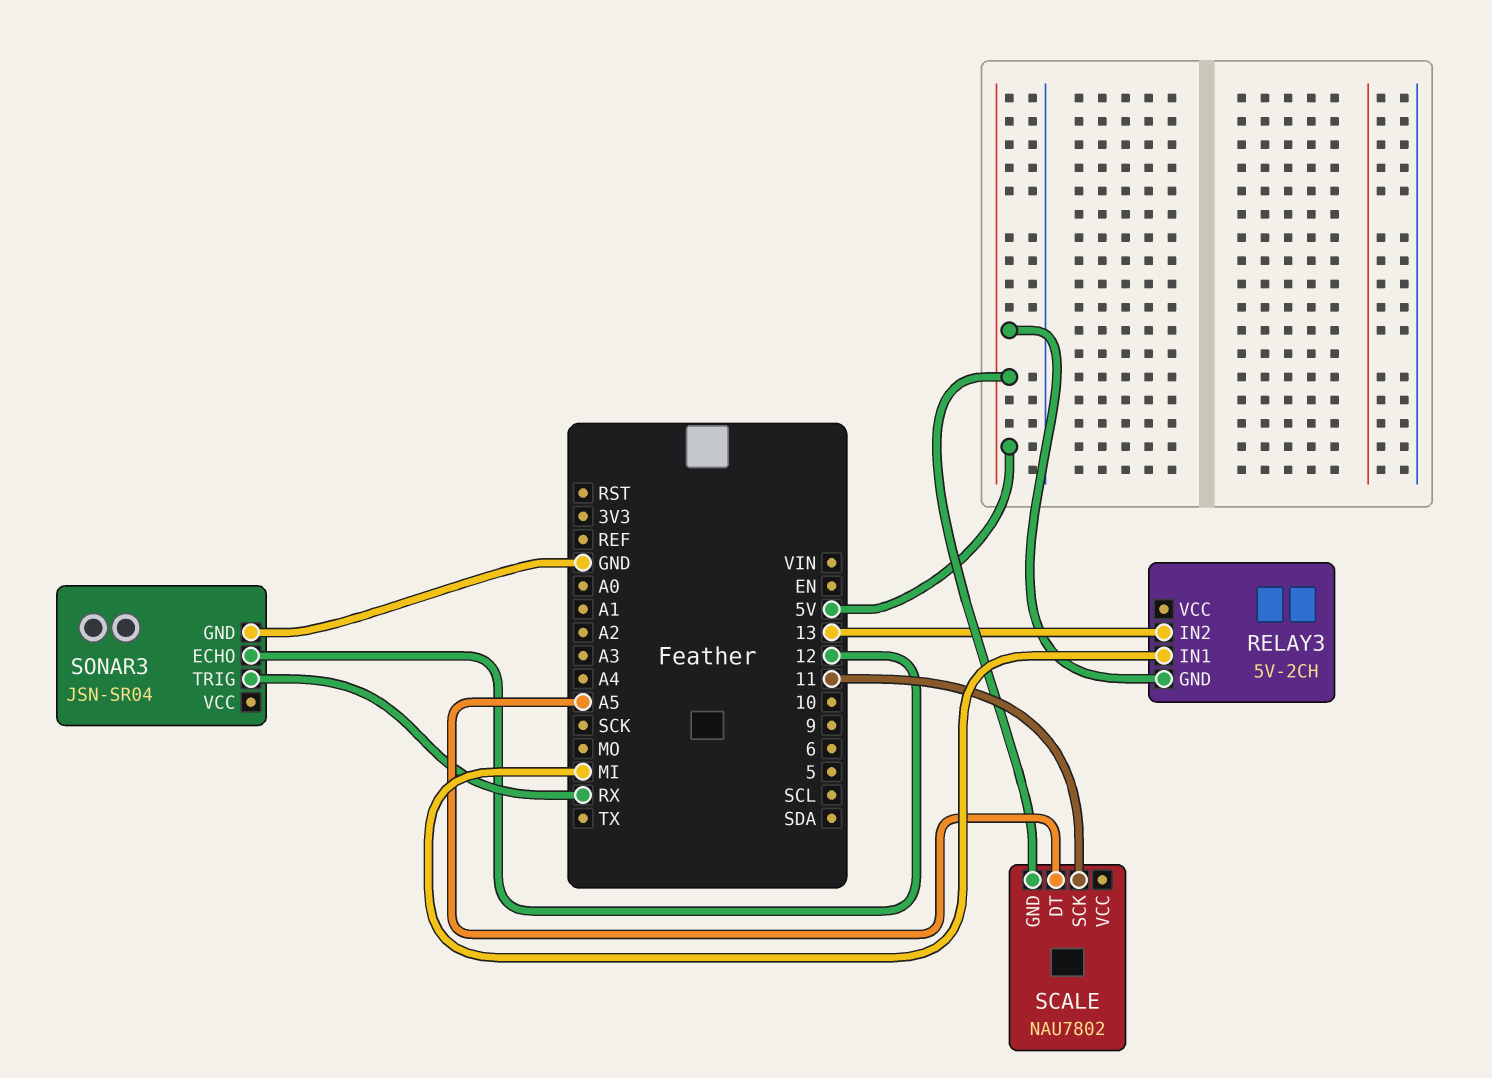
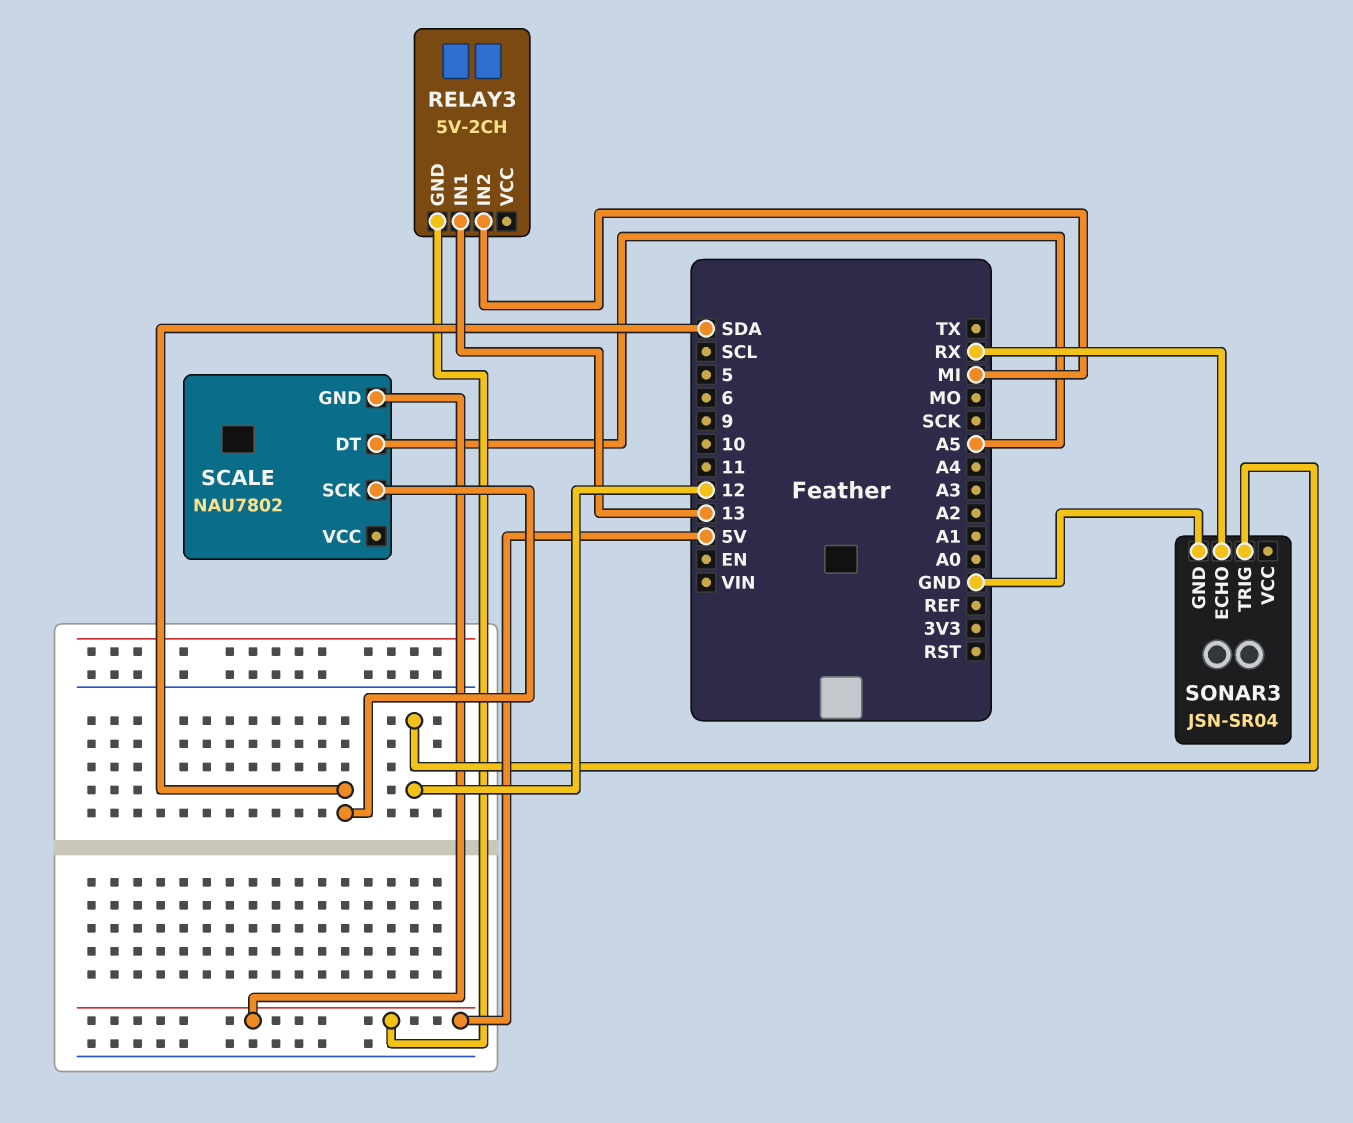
RELAY3 pin IN1: MI -> 13
RELAY3 pin IN2: 13 -> MI
SCALE pin SCK: 11 -> SDA
SONAR3 pin ECHO: 12 -> RX
SONAR3 pin TRIG: RX -> 12

